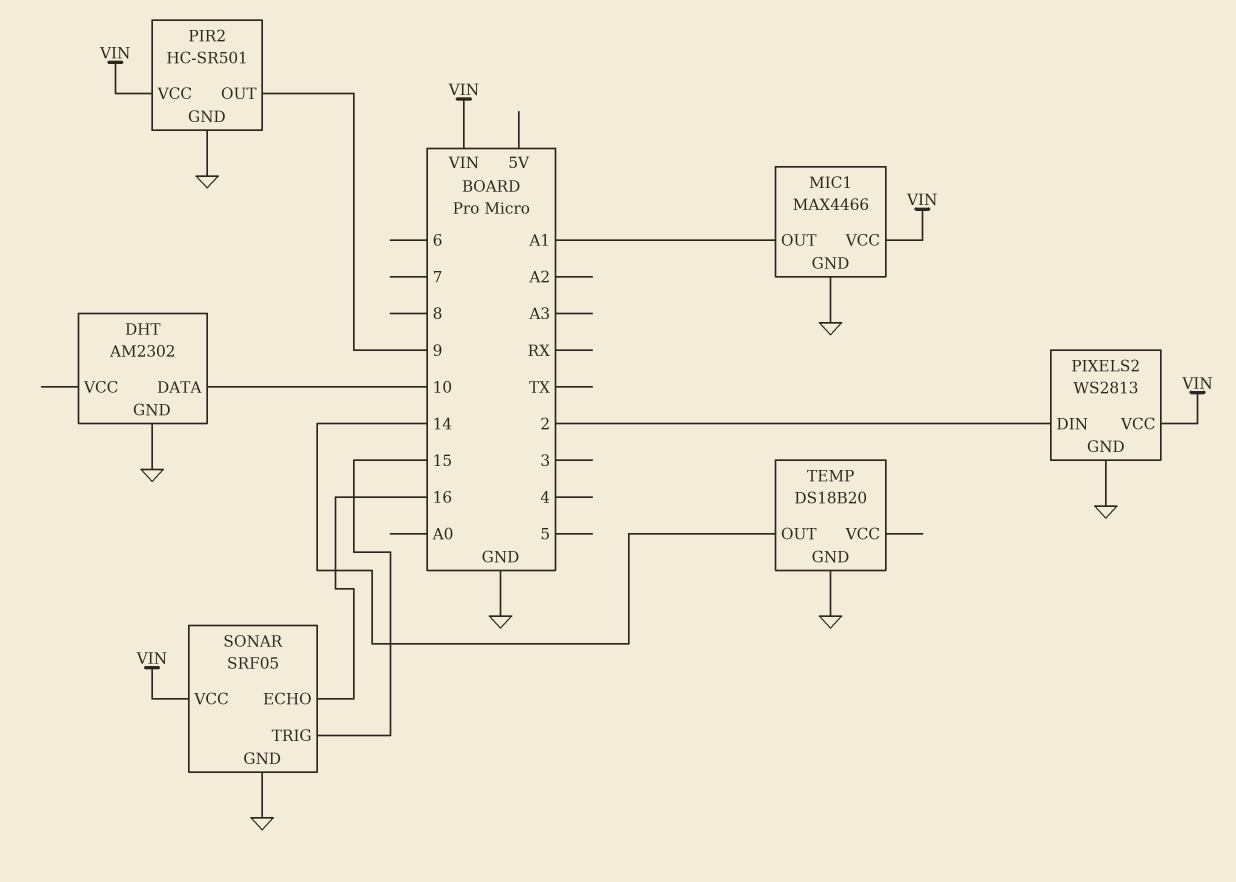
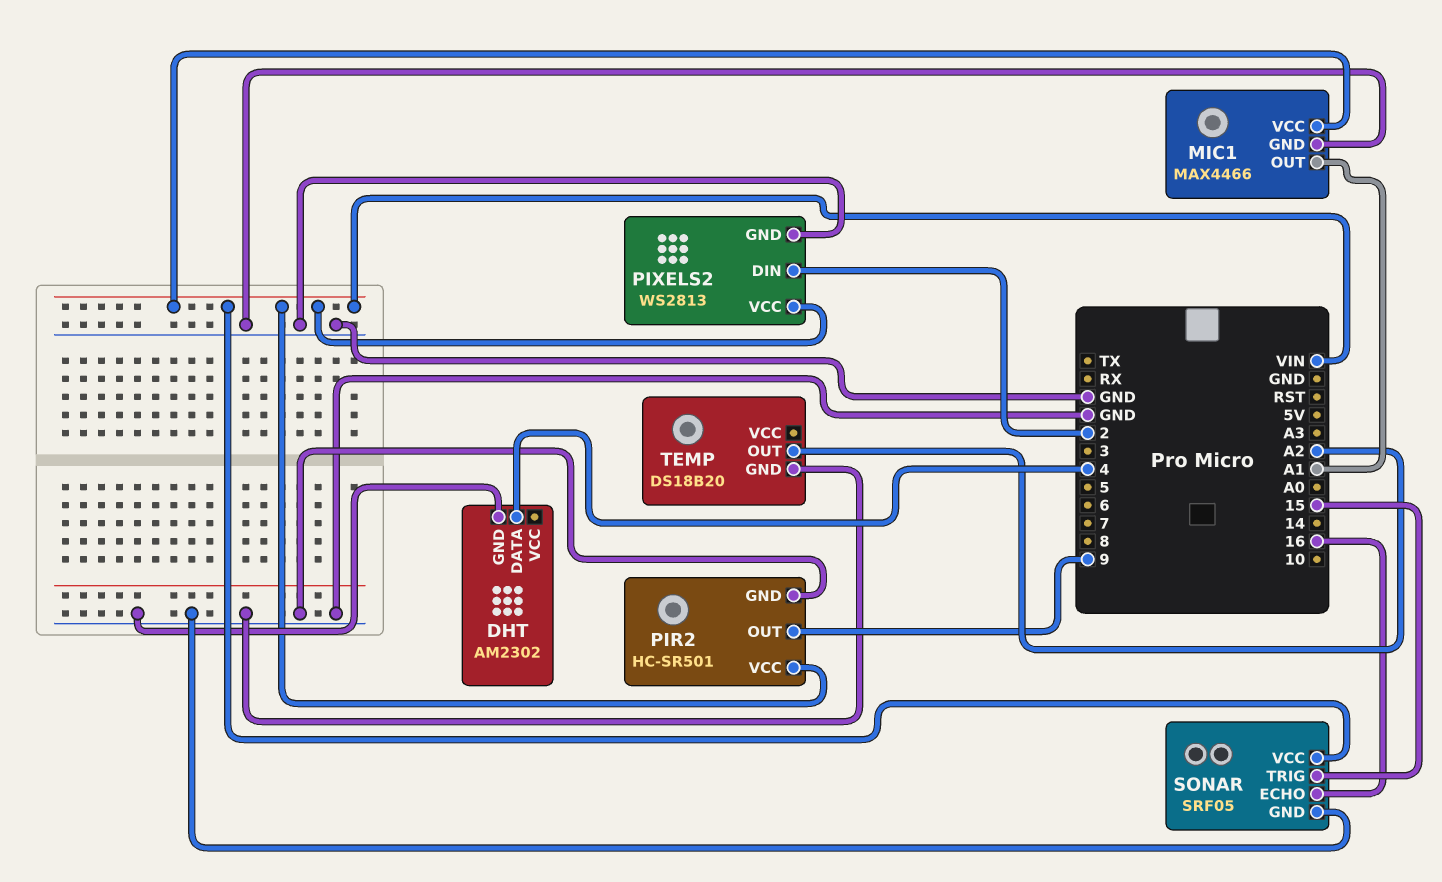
DHT pin DATA: 10 -> 4
TEMP pin OUT: 14 -> A2

